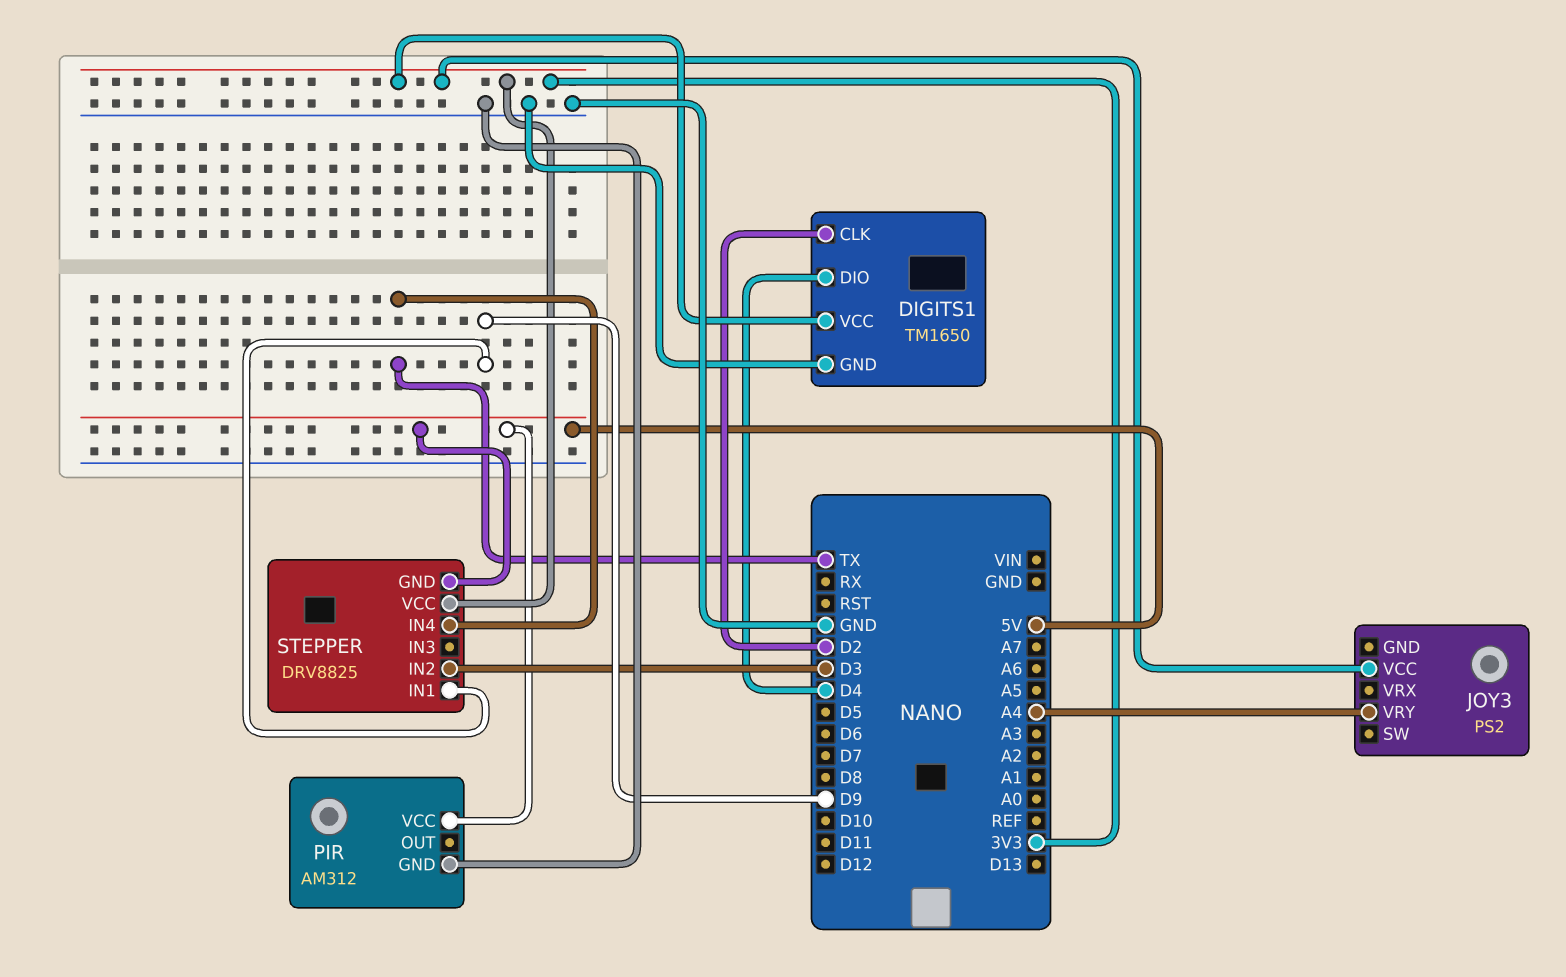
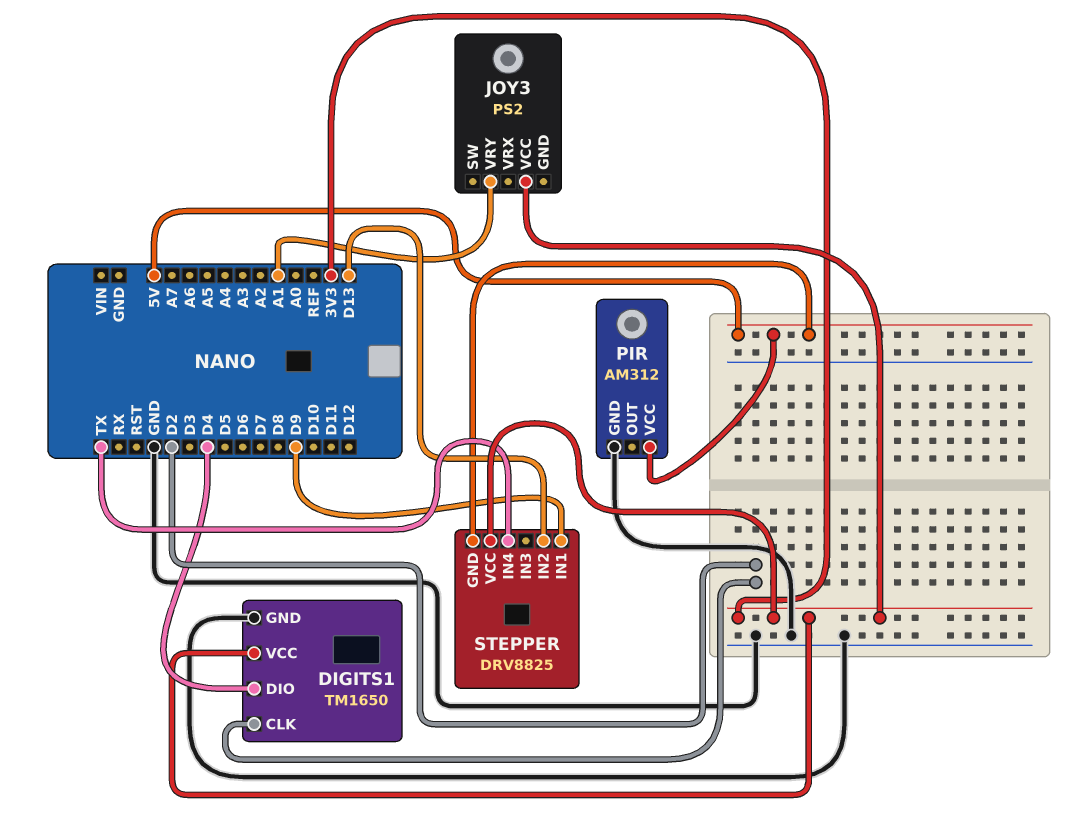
JOY3 pin VRY: A4 -> A1
STEPPER pin IN2: D3 -> D13

